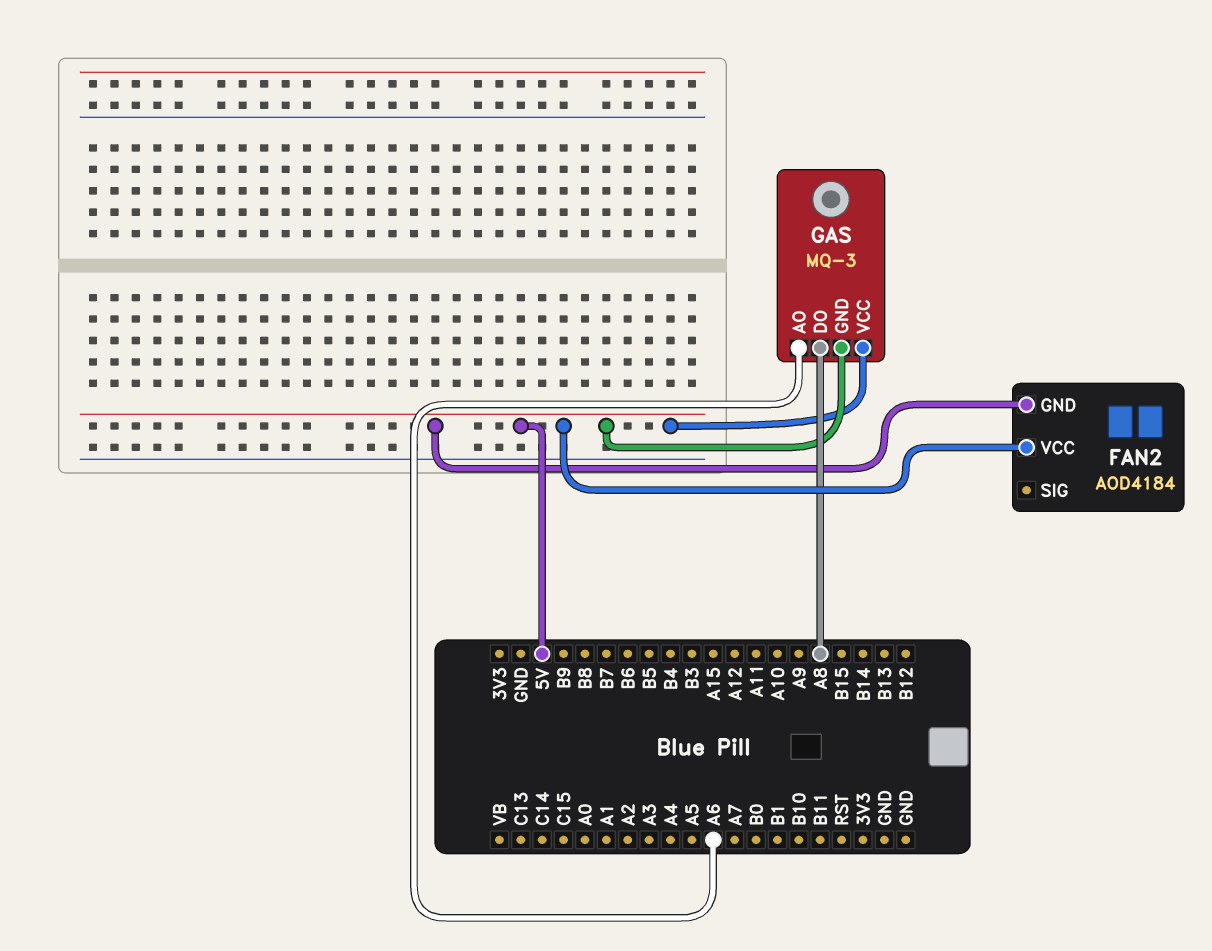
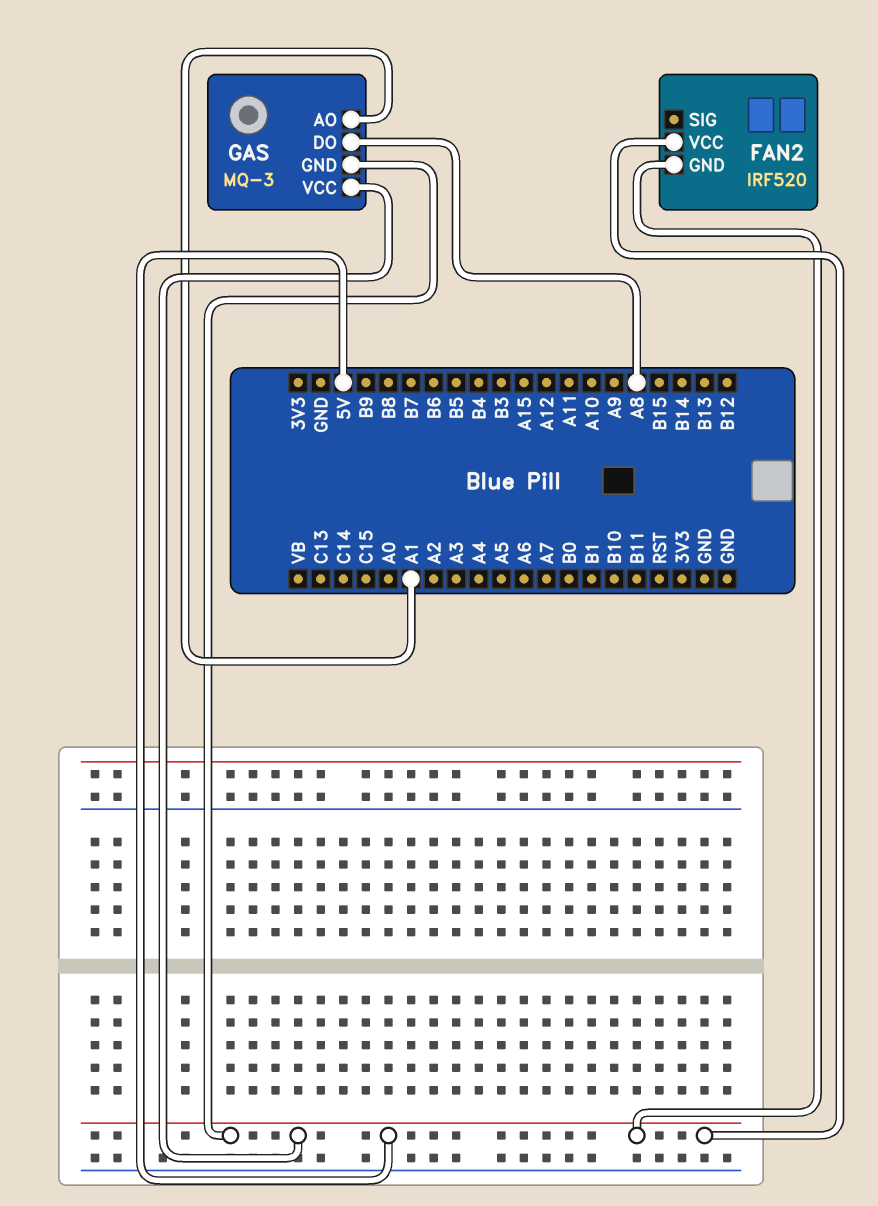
FAN2: AOD4184 -> IRF520
GAS pin AO: A6 -> A1

